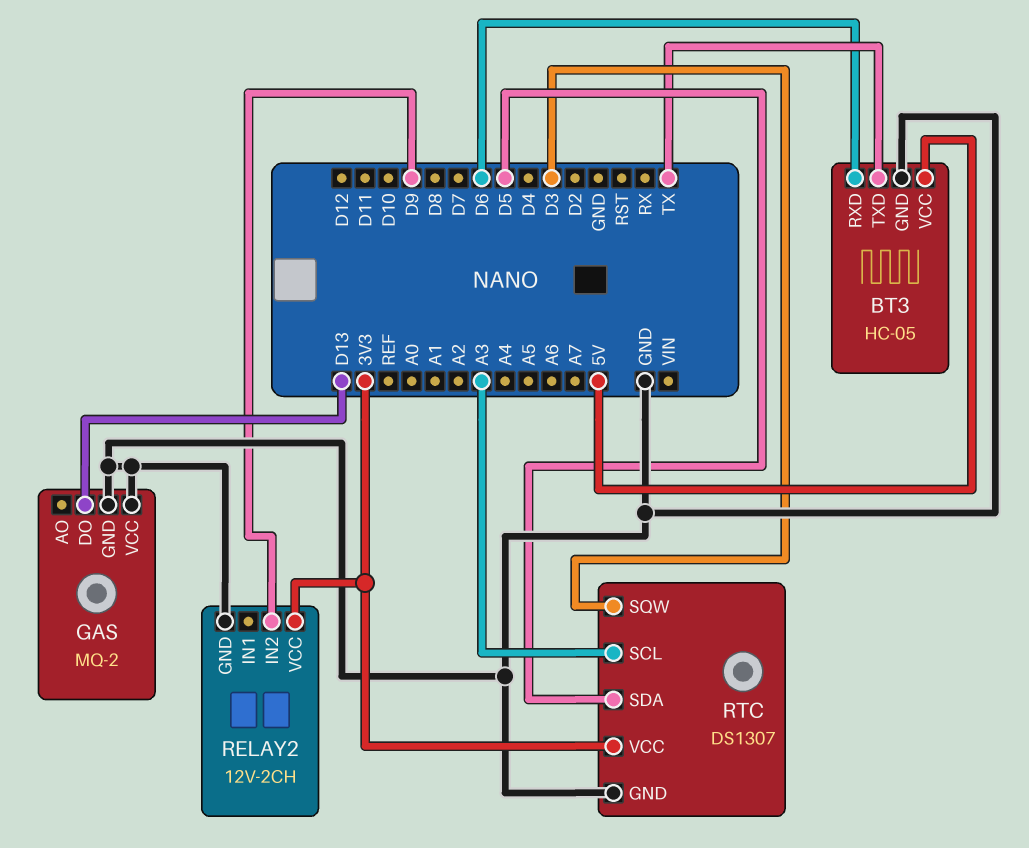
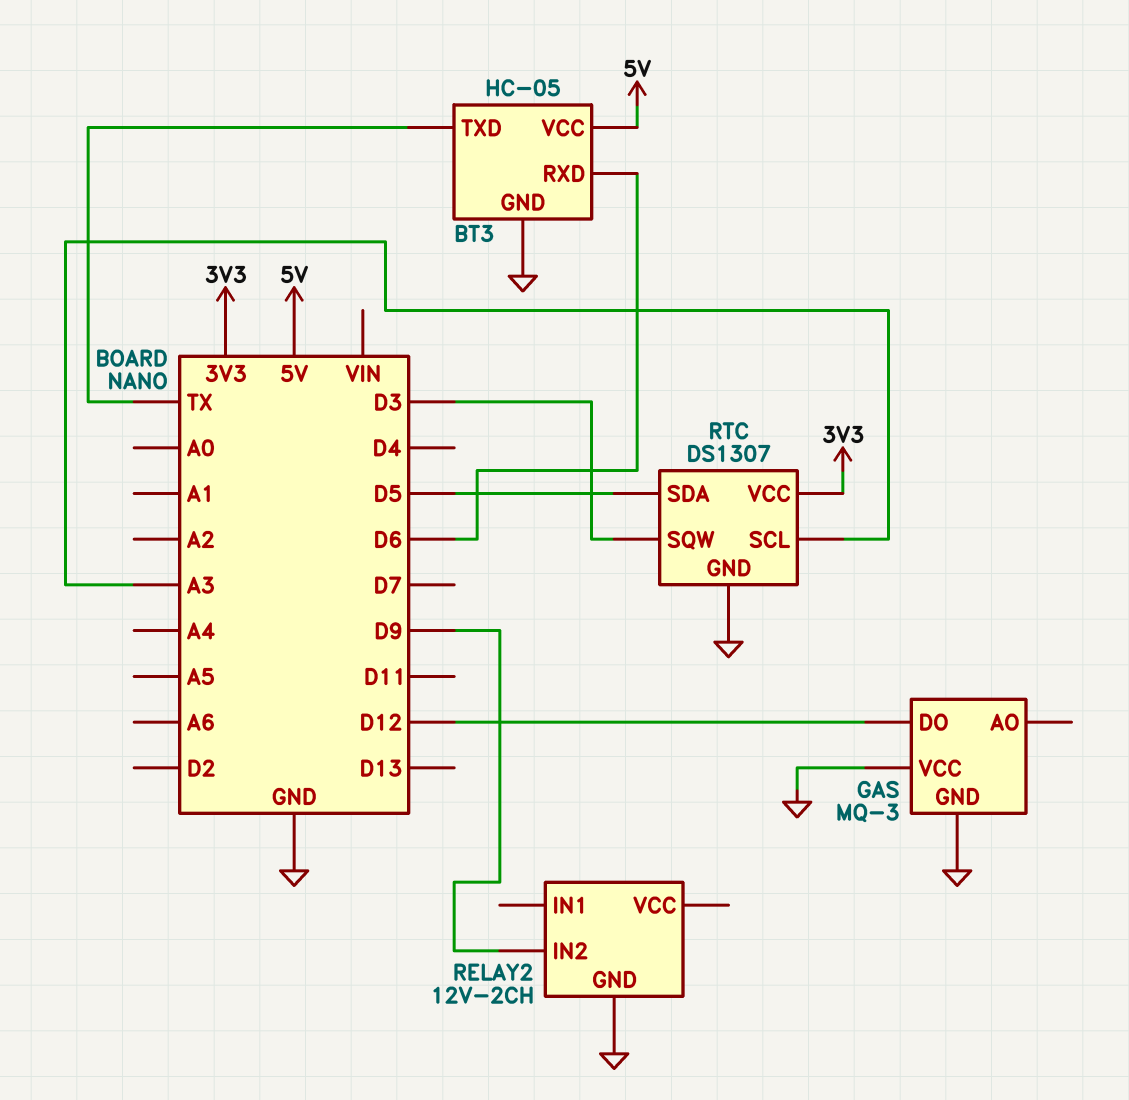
GAS: MQ-2 -> MQ-3
GAS pin DO: D13 -> D12
RELAY2 pin VCC: 3V3 -> none

